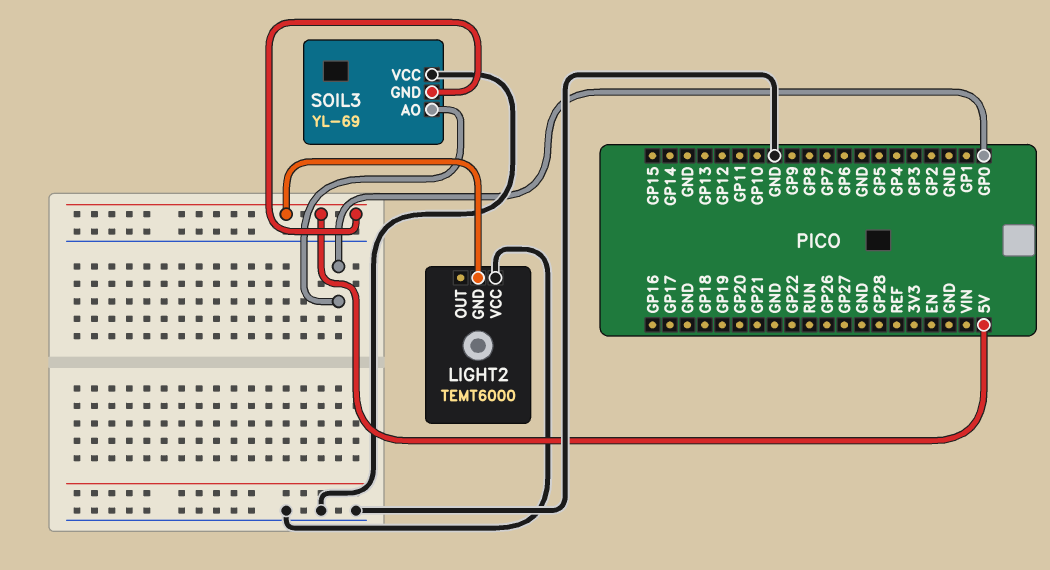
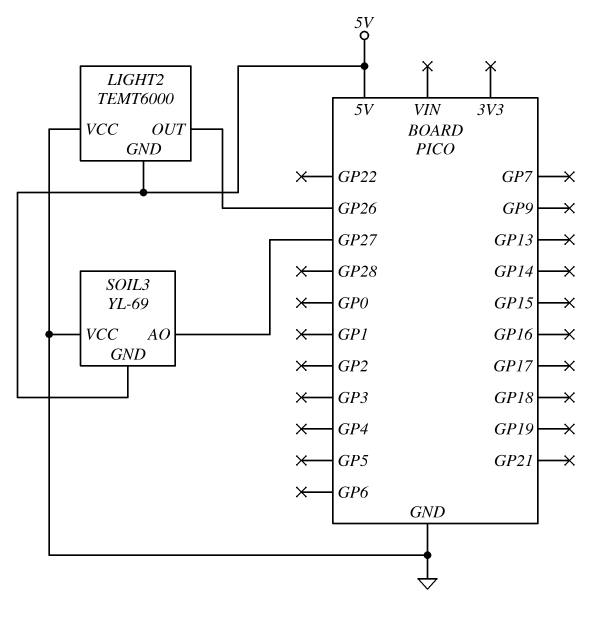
LIGHT2 pin OUT: none -> GP26
SOIL3 pin AO: GP0 -> GP27

